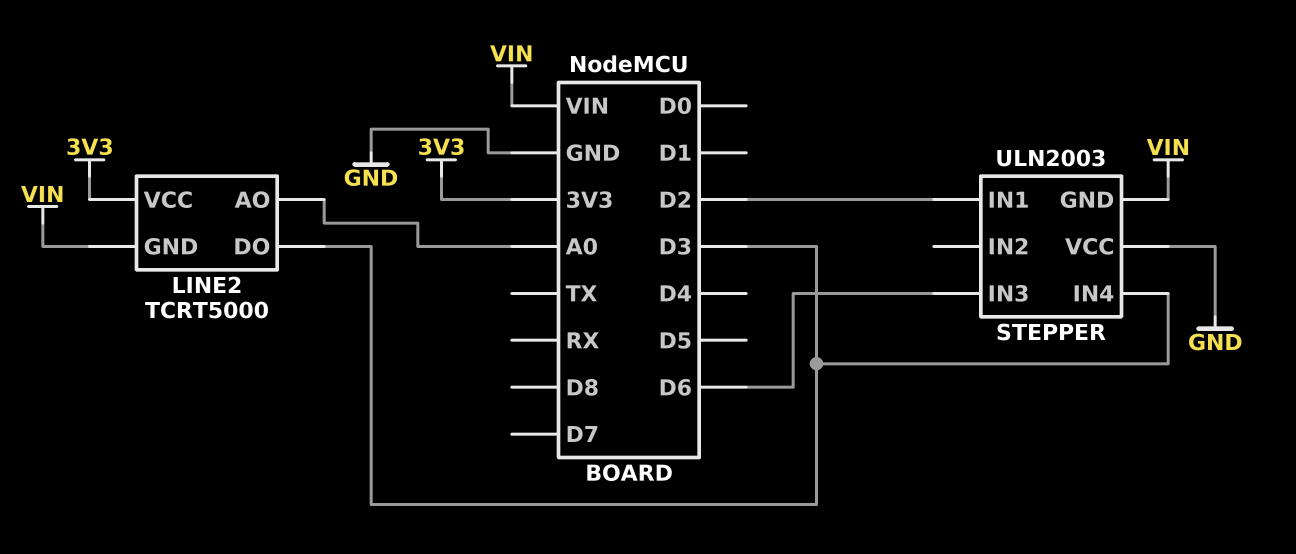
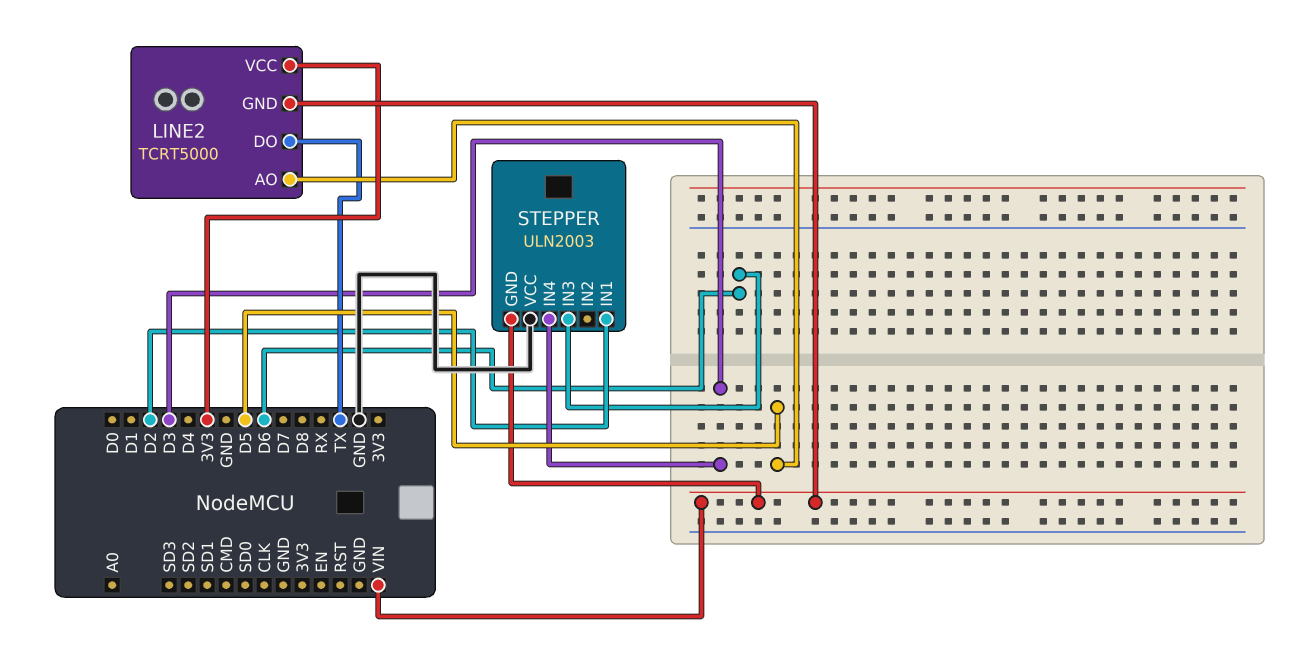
LINE2 pin AO: A0 -> D5
LINE2 pin DO: D3 -> TX

